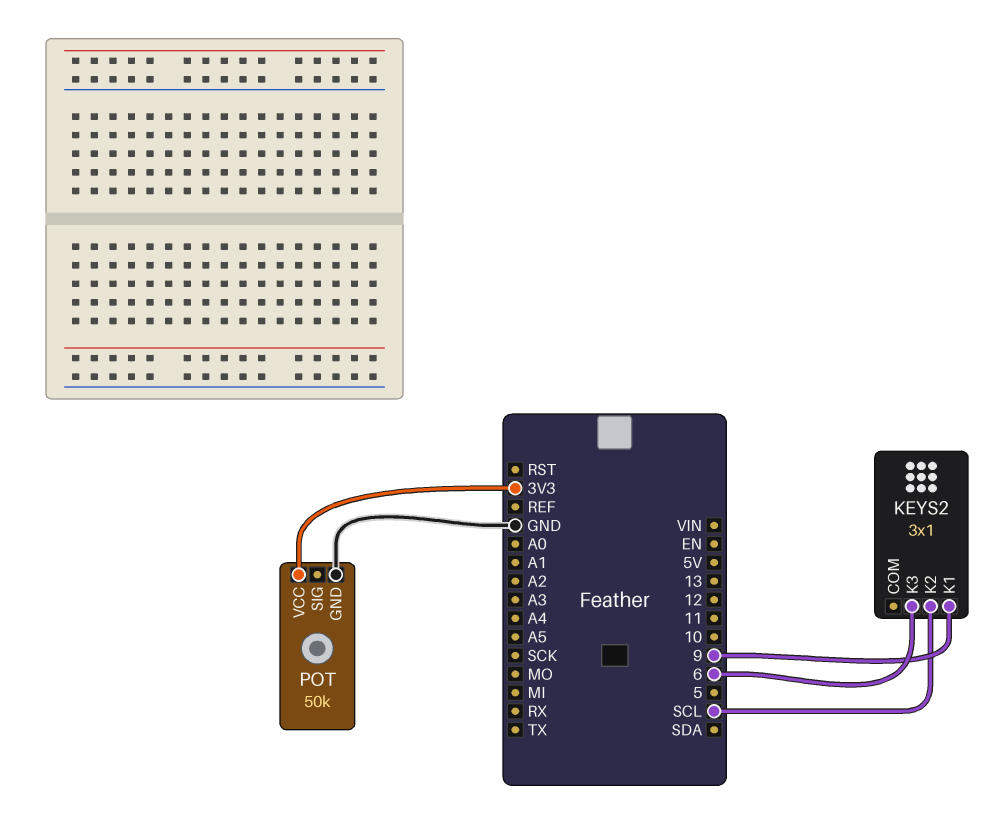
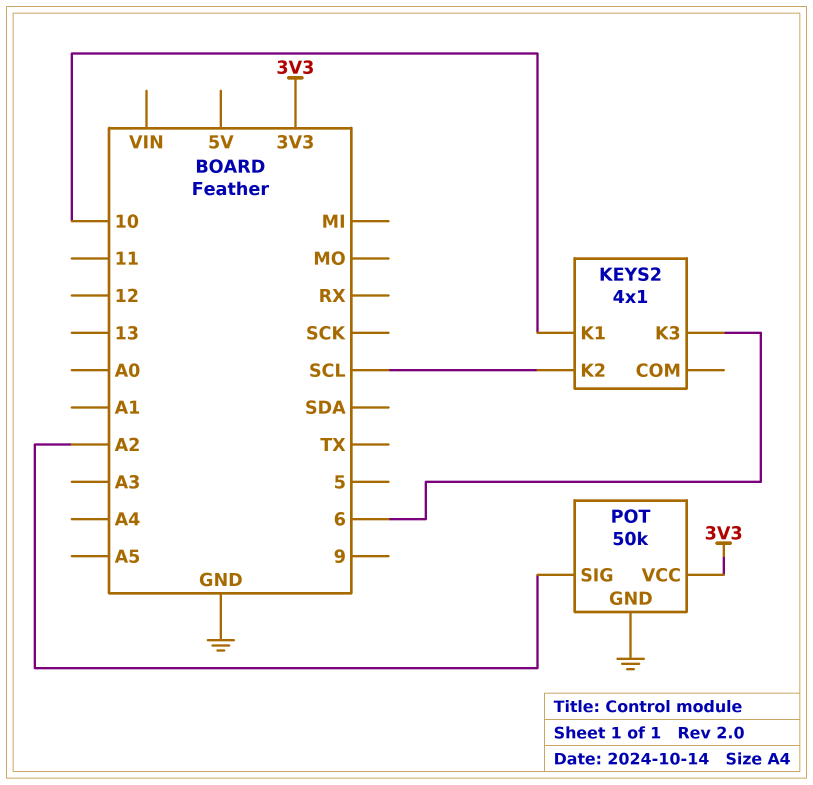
KEYS2: 3x1 -> 4x1
KEYS2 pin K1: 9 -> 10
POT pin SIG: none -> A2

